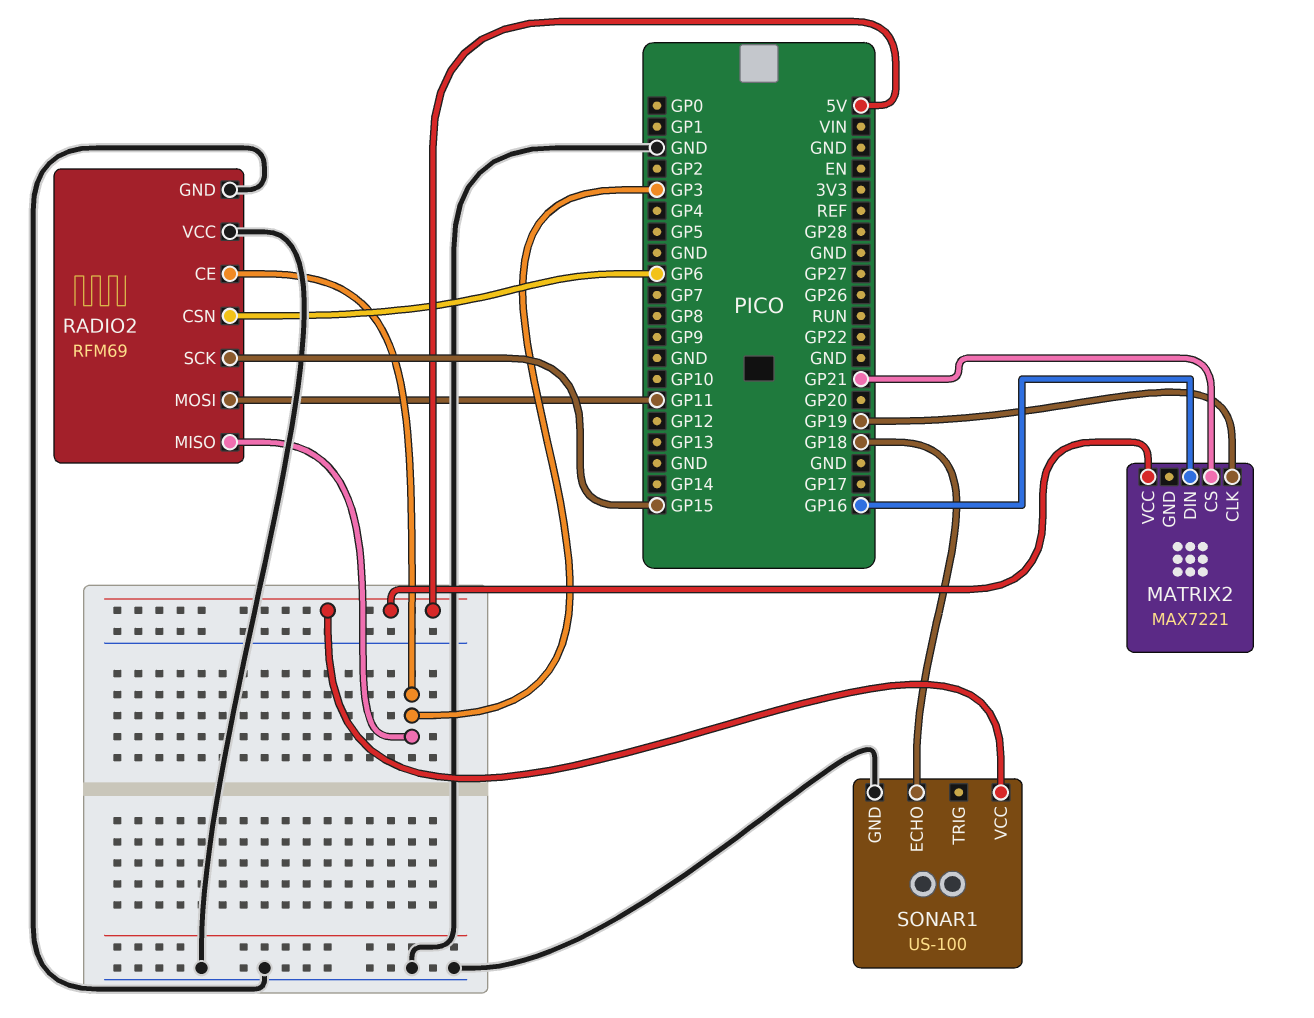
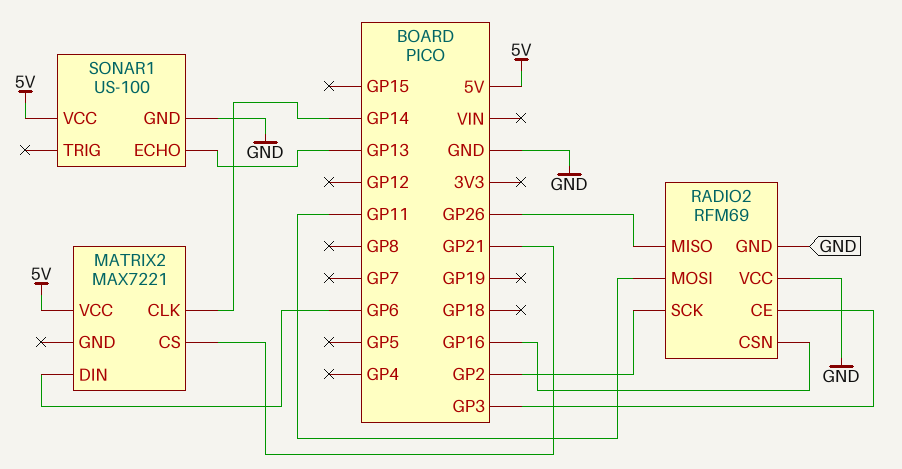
MATRIX2 pin CLK: GP19 -> GP14
MATRIX2 pin DIN: GP16 -> GP6
RADIO2 pin CSN: GP6 -> GP16
RADIO2 pin MISO: GP3 -> GP26
RADIO2 pin SCK: GP15 -> GP2
SONAR1 pin ECHO: GP18 -> GP13

